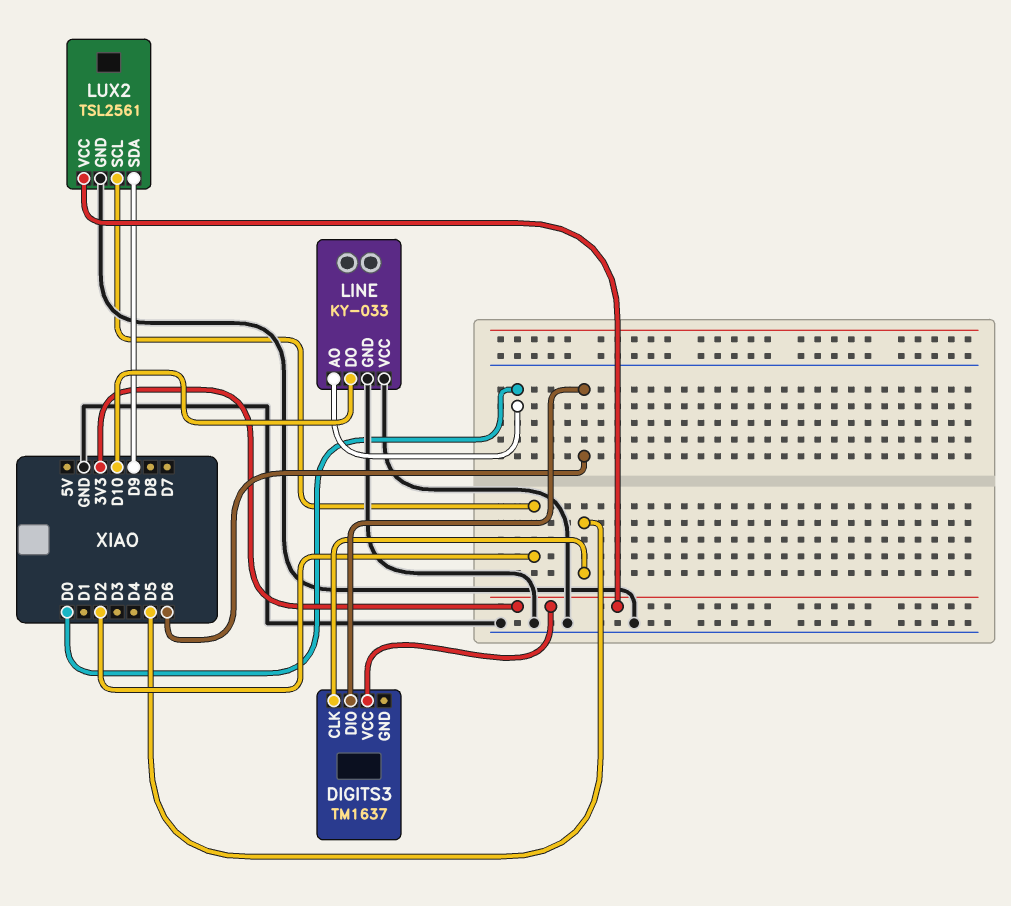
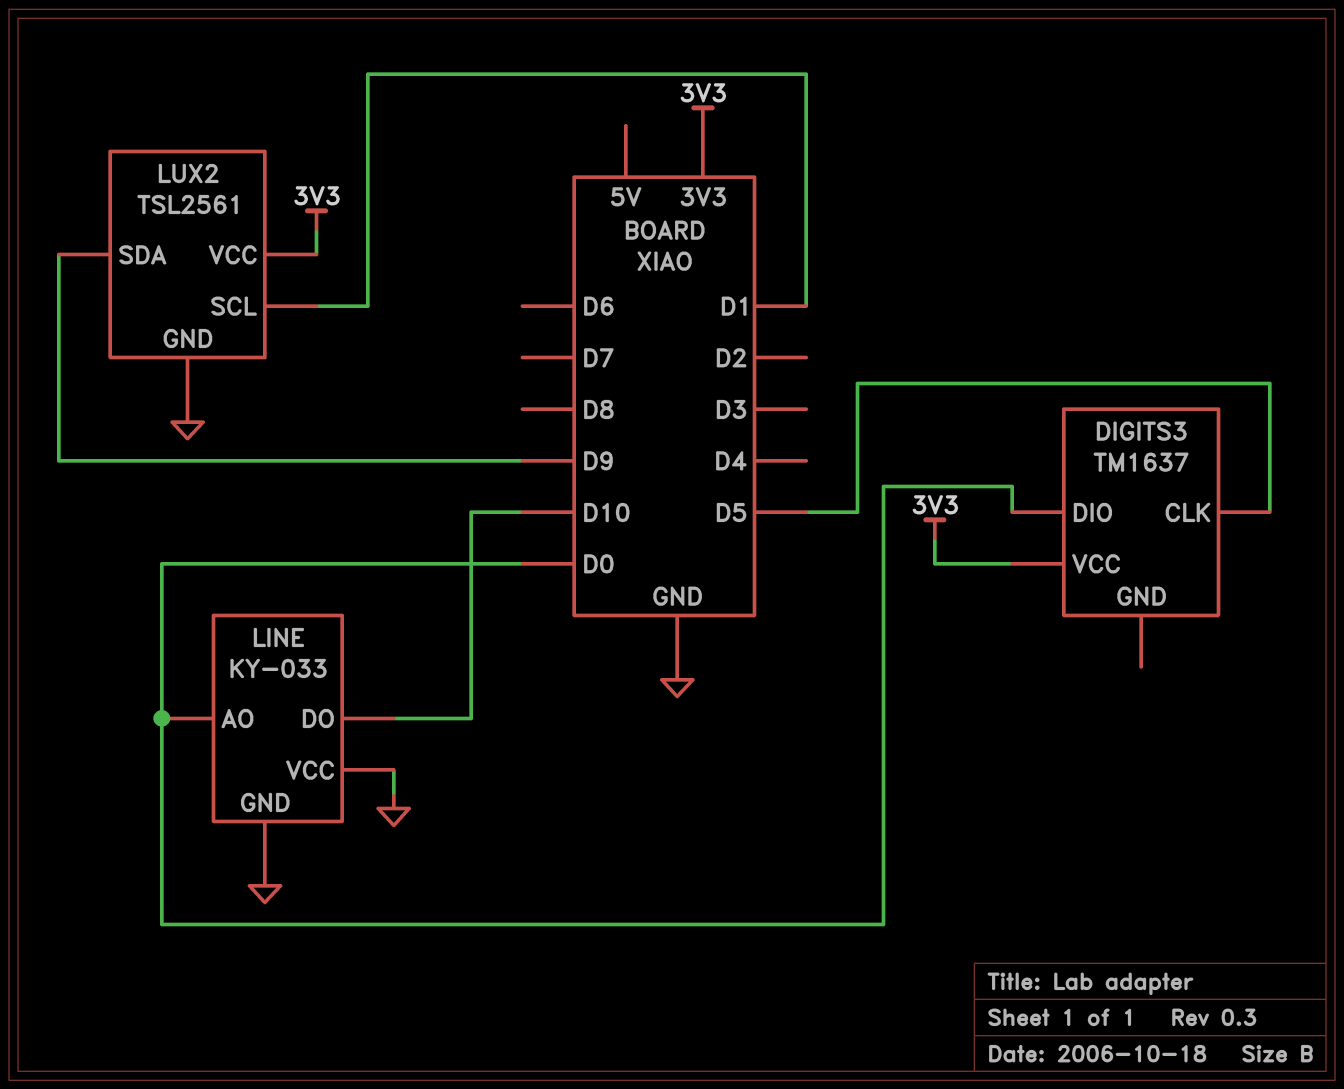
DIGITS3 pin DIO: D6 -> D0
LUX2 pin SCL: D2 -> D1

